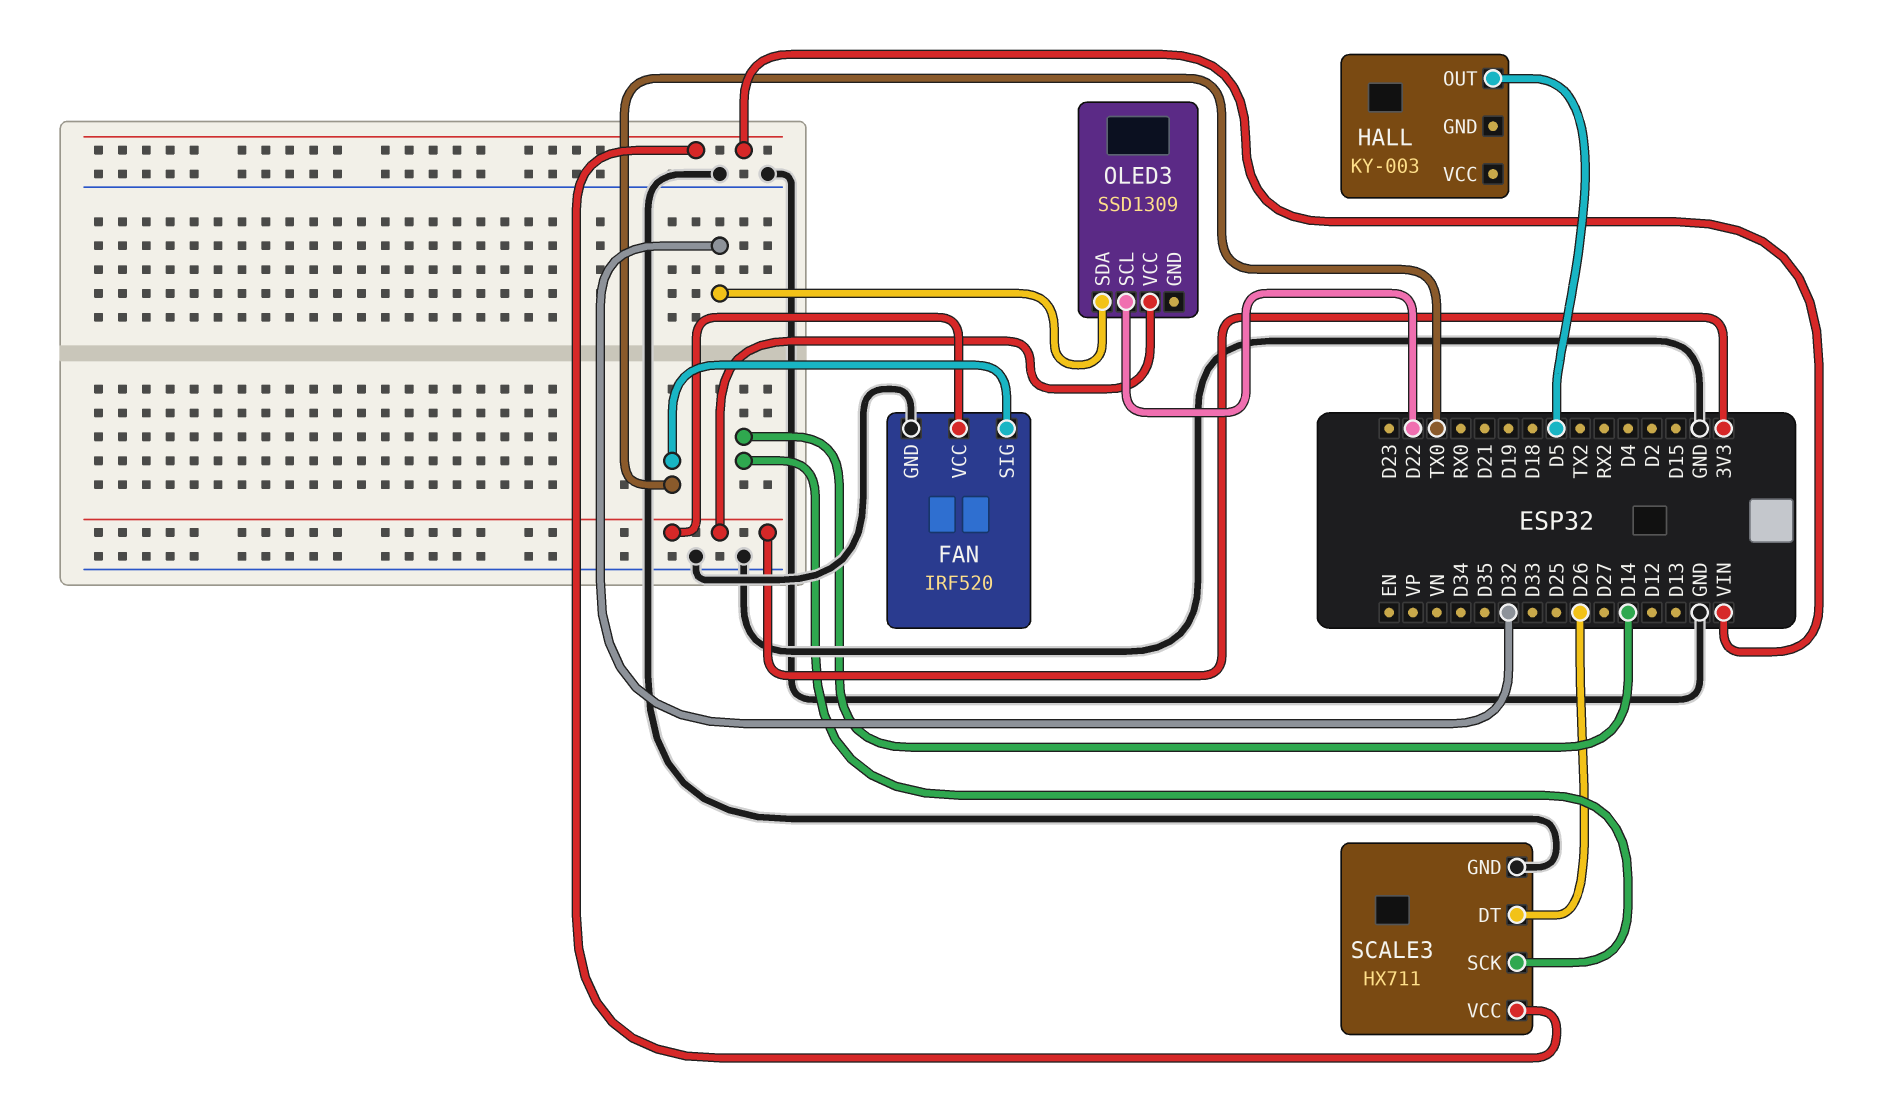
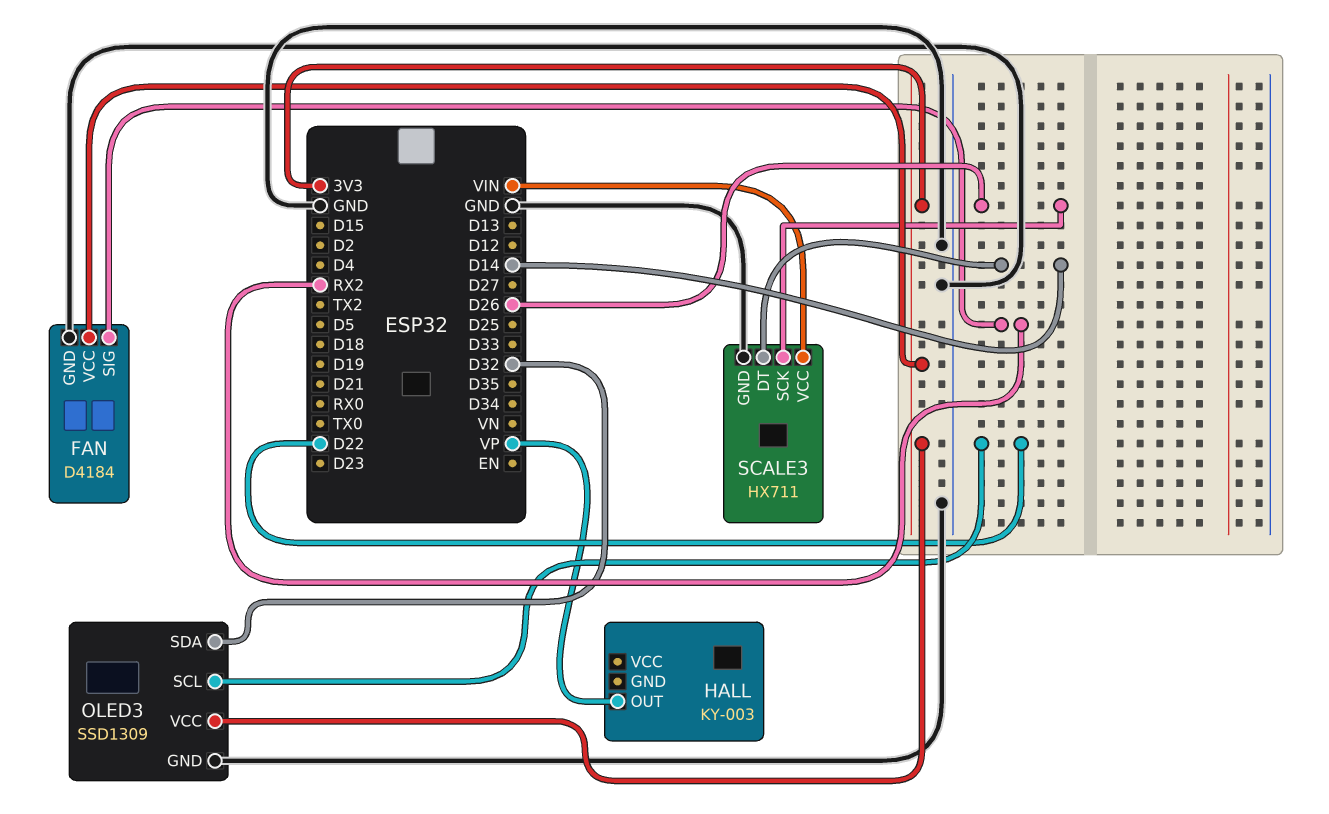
FAN: IRF520 -> D4184
FAN pin SIG: TX0 -> RX2
HALL pin OUT: D5 -> VP
OLED3 pin GND: none -> GND
SCALE3 pin DT: D26 -> D14
SCALE3 pin SCK: D14 -> D26

